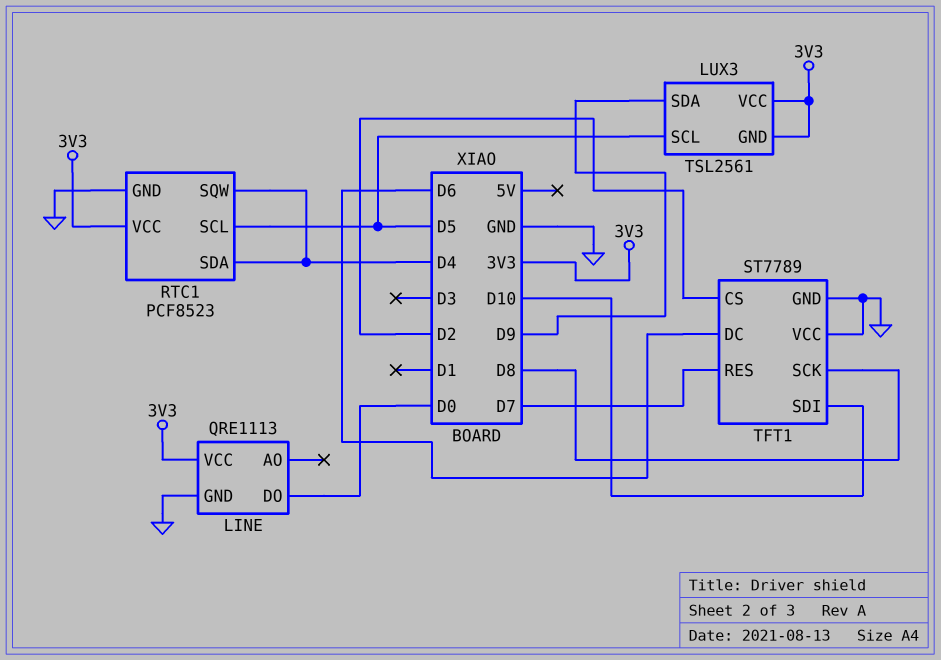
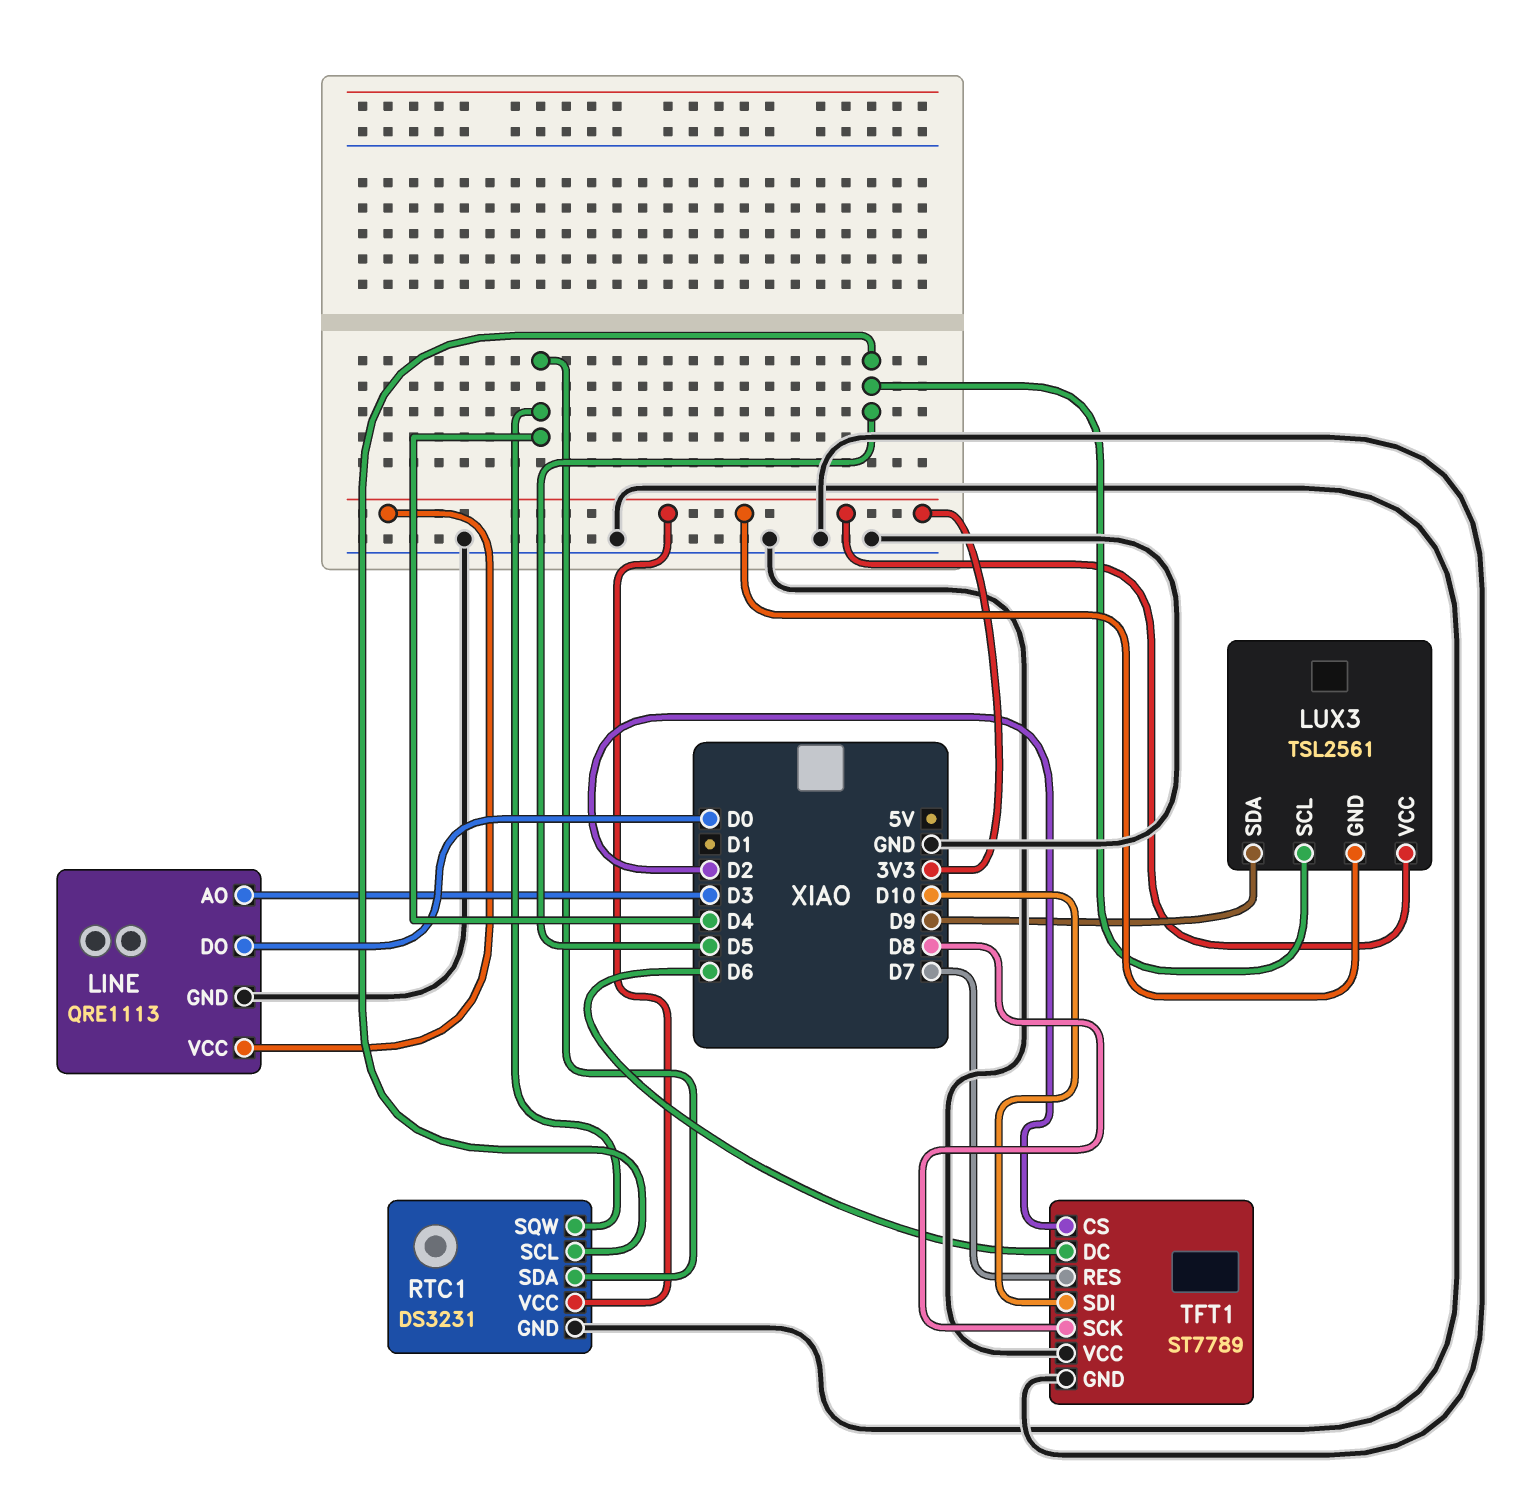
LINE pin AO: none -> D3
RTC1: PCF8523 -> DS3231

